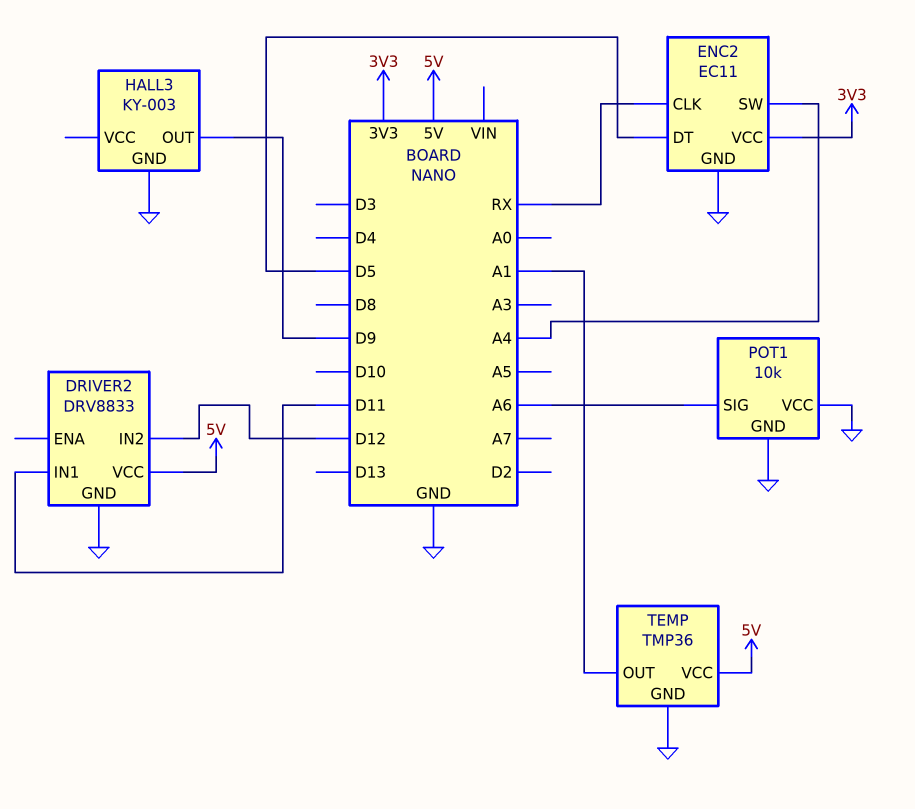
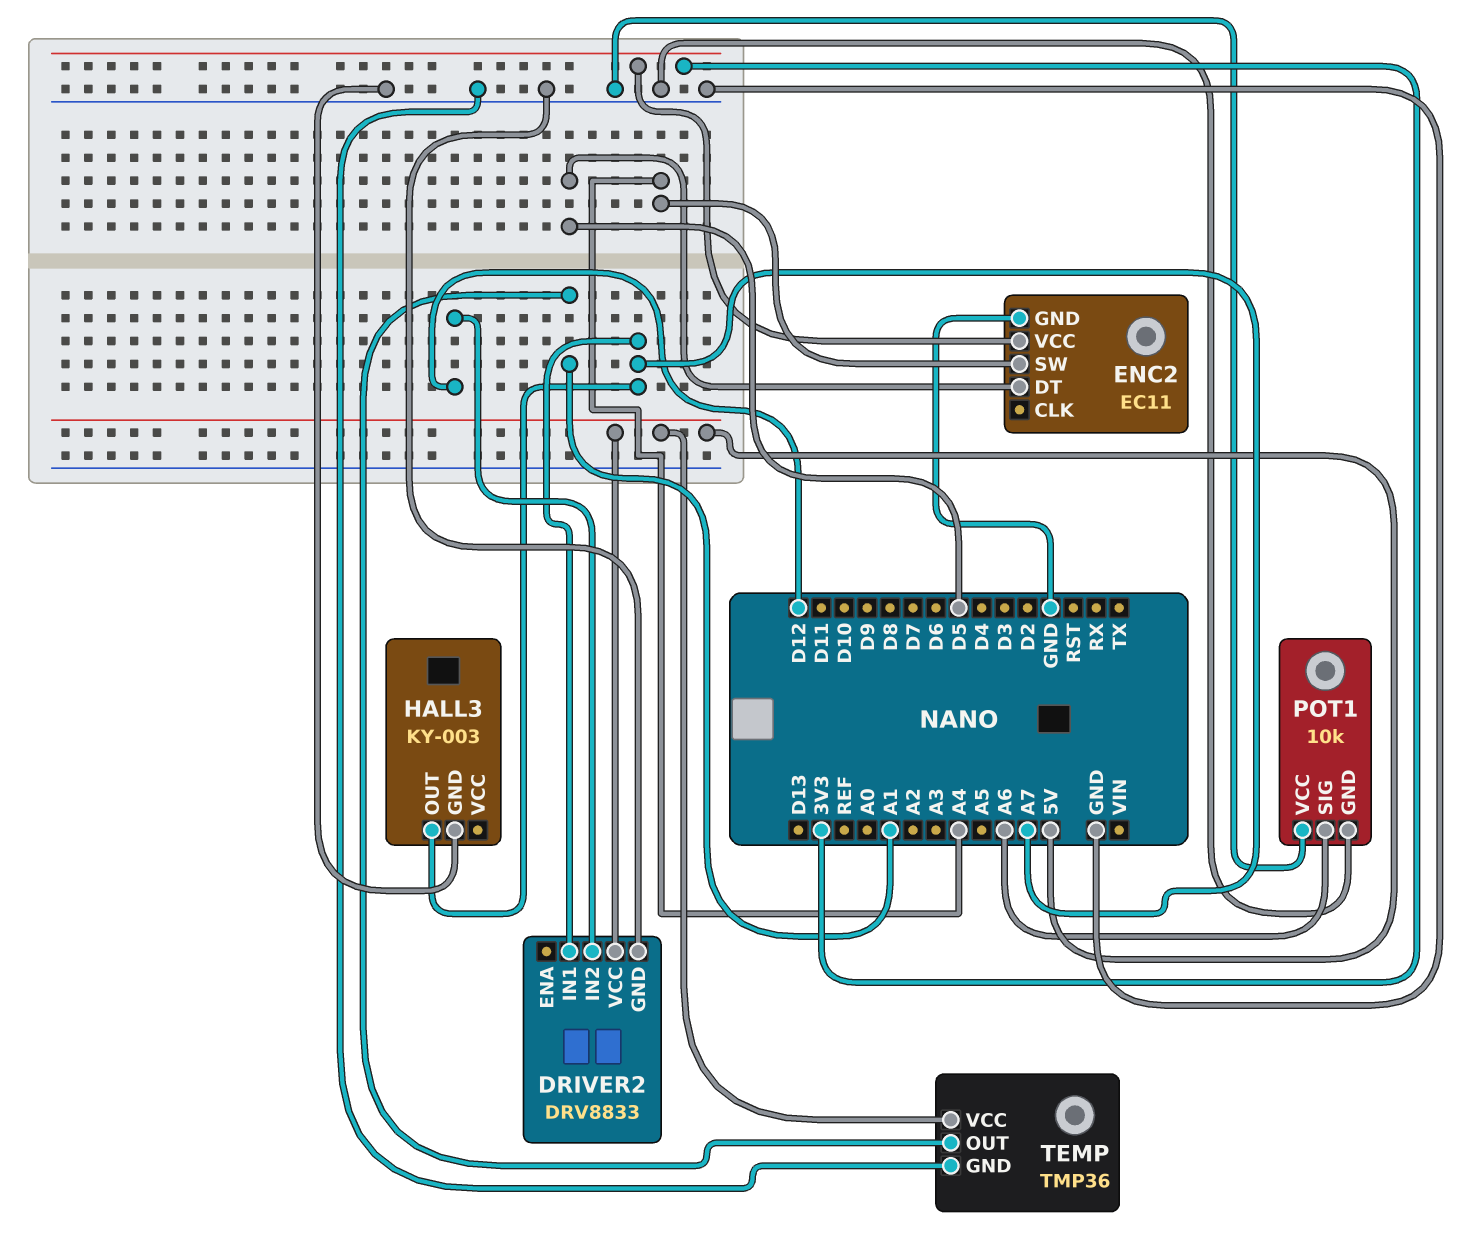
DRIVER2 pin IN1: D11 -> A7
ENC2 pin CLK: RX -> none
HALL3 pin OUT: D9 -> A7

